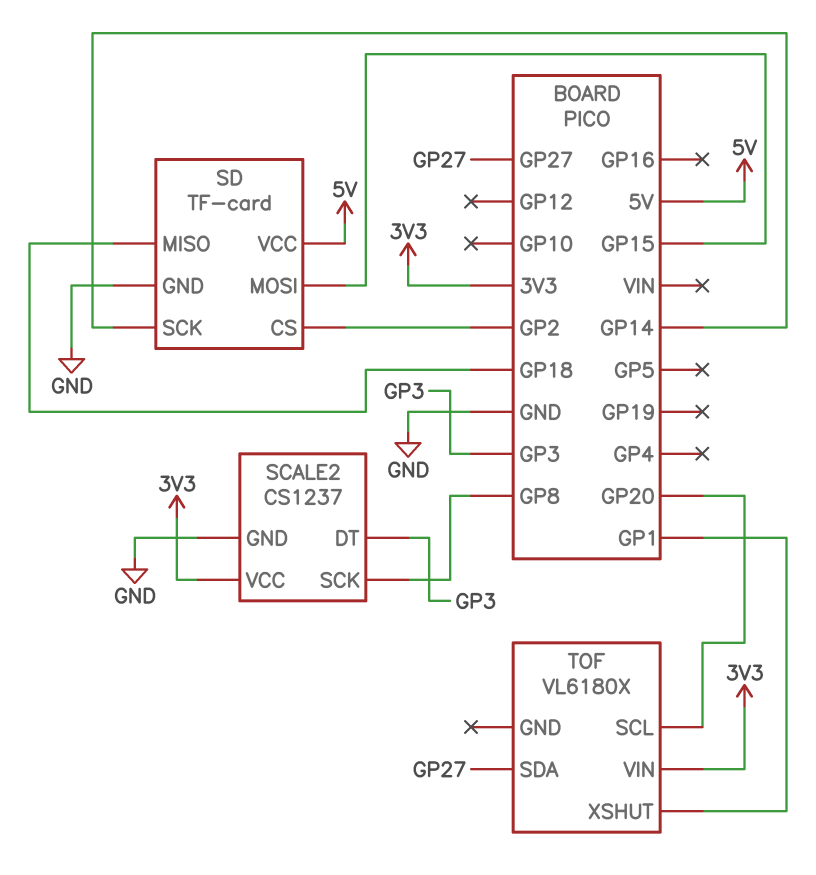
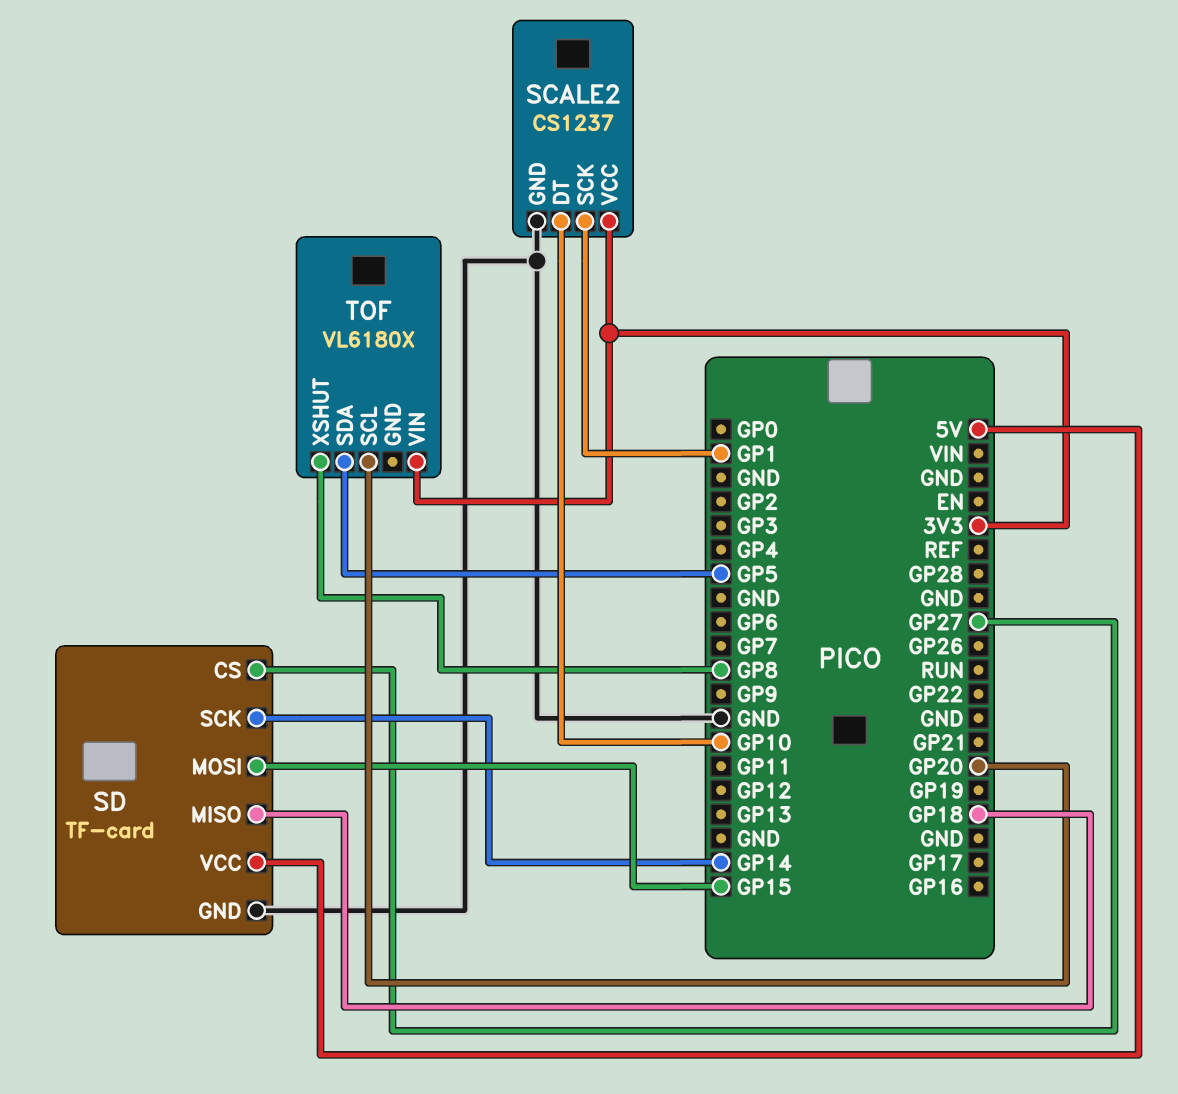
SCALE2 pin DT: GP3 -> GP10
SCALE2 pin SCK: GP8 -> GP1
SD pin CS: GP2 -> GP27
TOF pin SDA: GP27 -> GP5
TOF pin XSHUT: GP1 -> GP8

